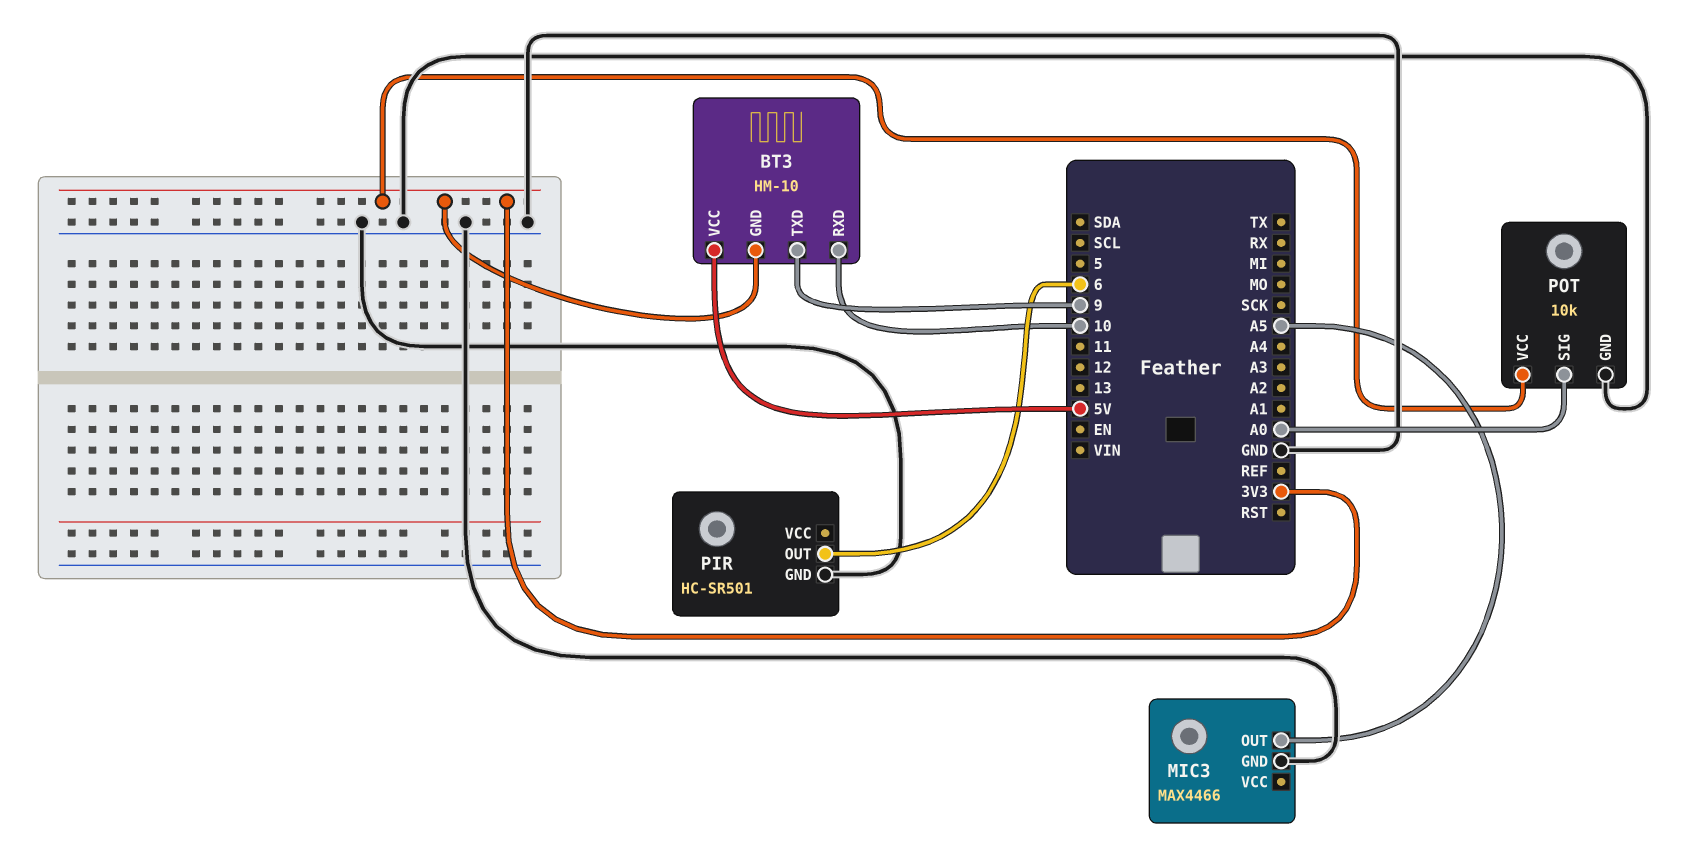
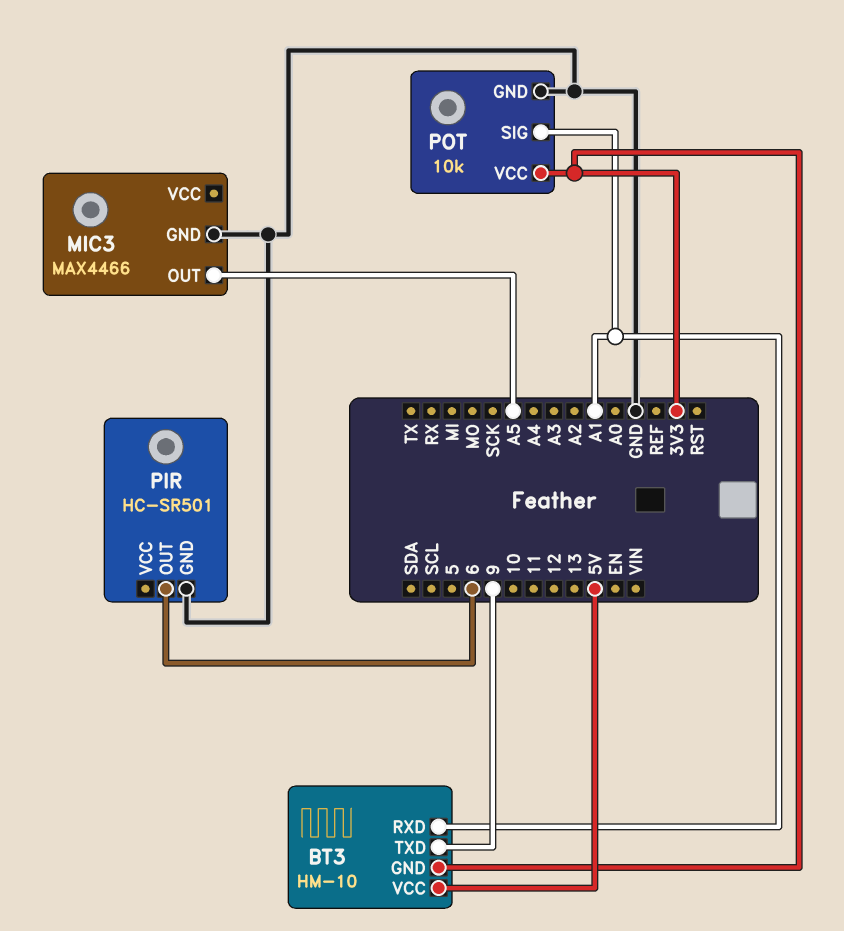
BT3 pin RXD: 10 -> A1
POT pin SIG: A0 -> A1

